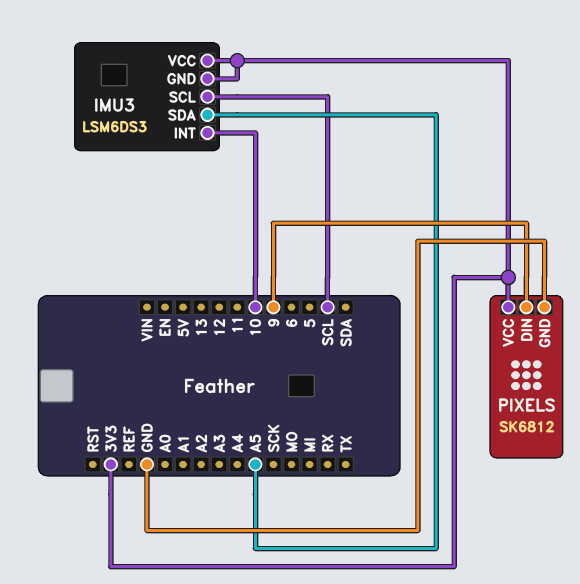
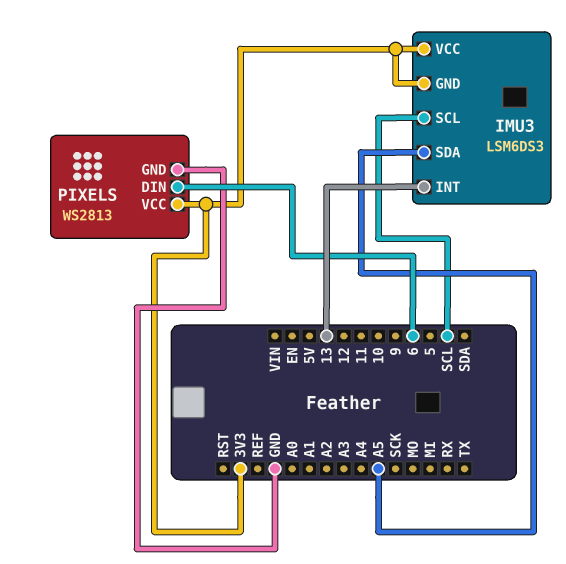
IMU3 pin INT: 10 -> 13
PIXELS: SK6812 -> WS2813
PIXELS pin DIN: 9 -> 6

